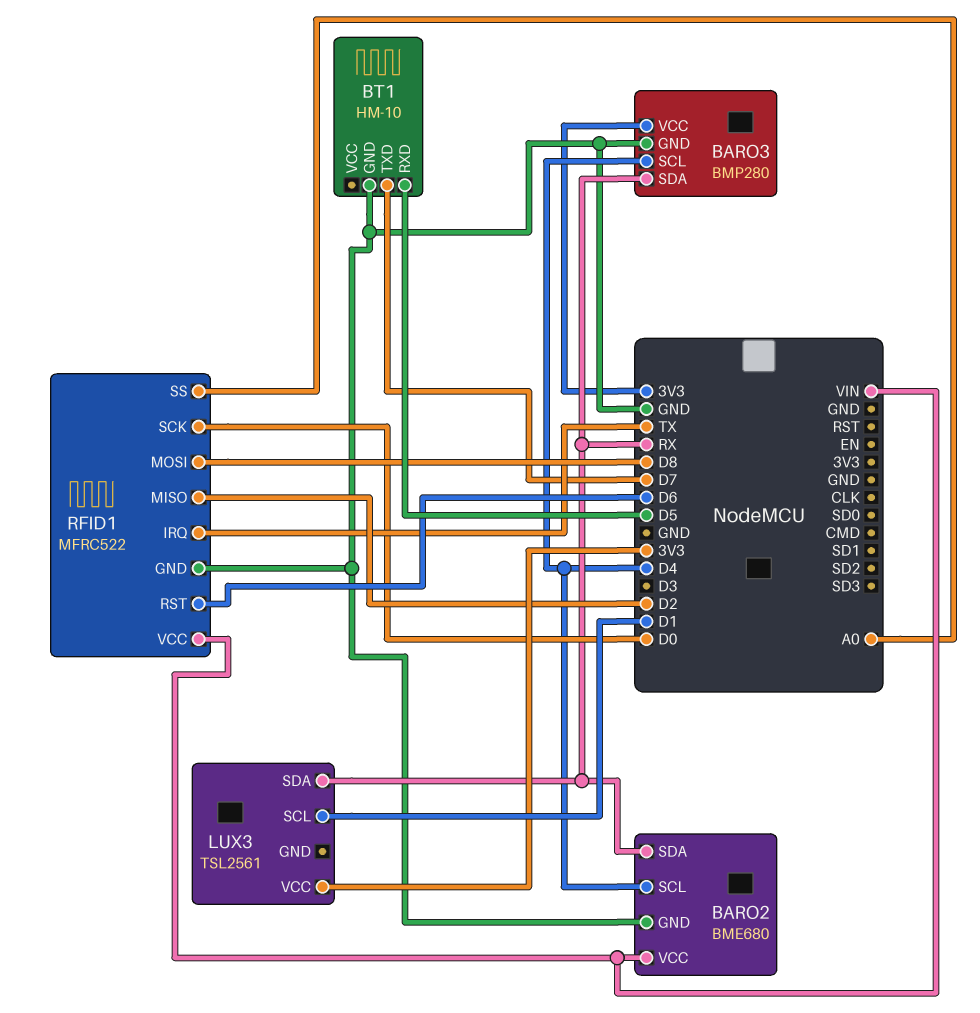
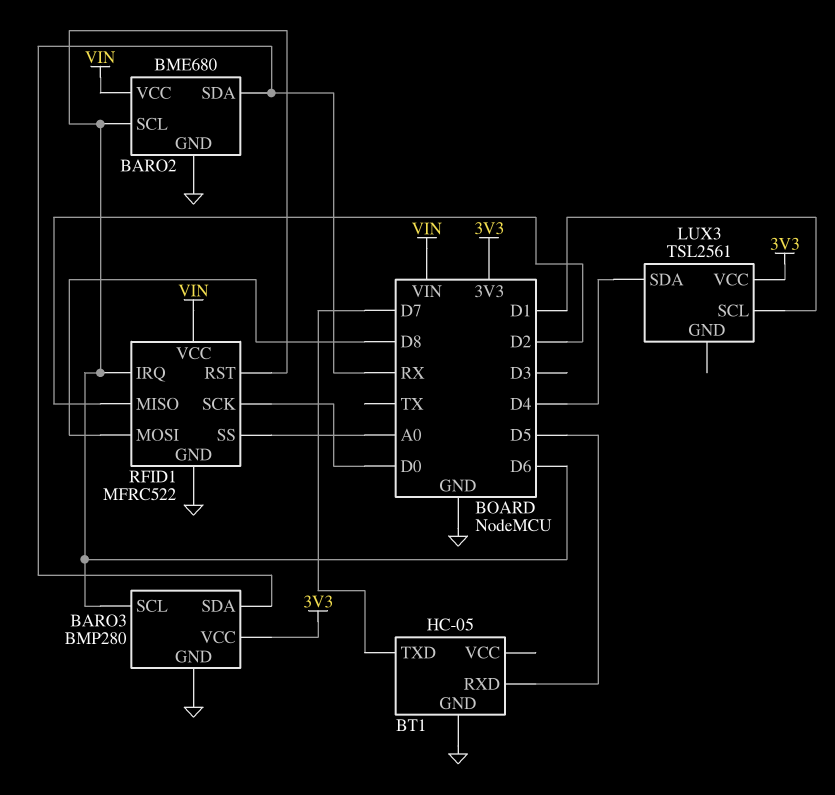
BARO2 pin SCL: D4 -> D6
BARO3 pin SCL: D4 -> D6
BT1: HM-10 -> HC-05
LUX3 pin SDA: RX -> D4
RFID1 pin IRQ: TX -> D6

